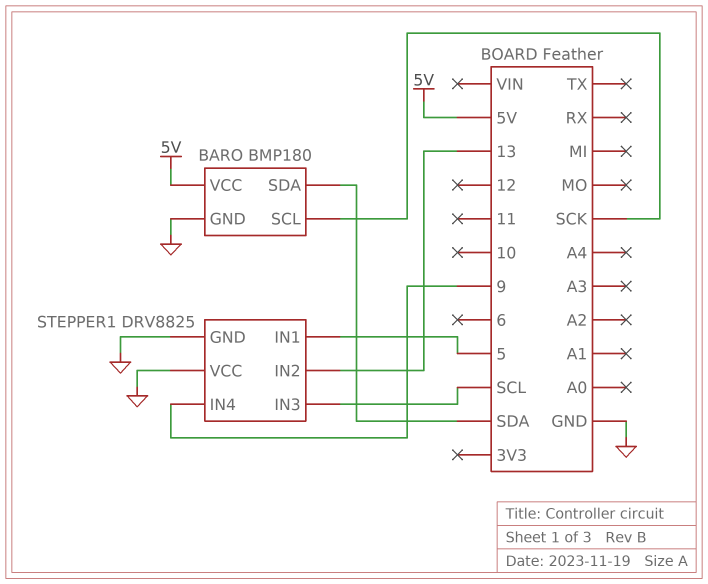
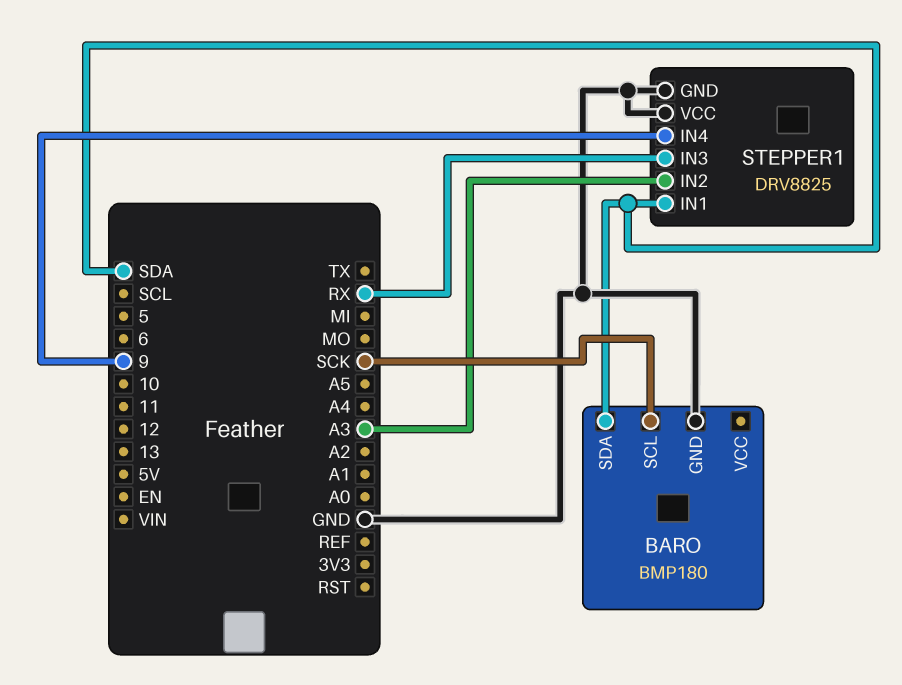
BARO pin VCC: 5V -> none
STEPPER1 pin IN1: 5 -> SDA
STEPPER1 pin IN2: 13 -> A3
STEPPER1 pin IN3: SCL -> RX

